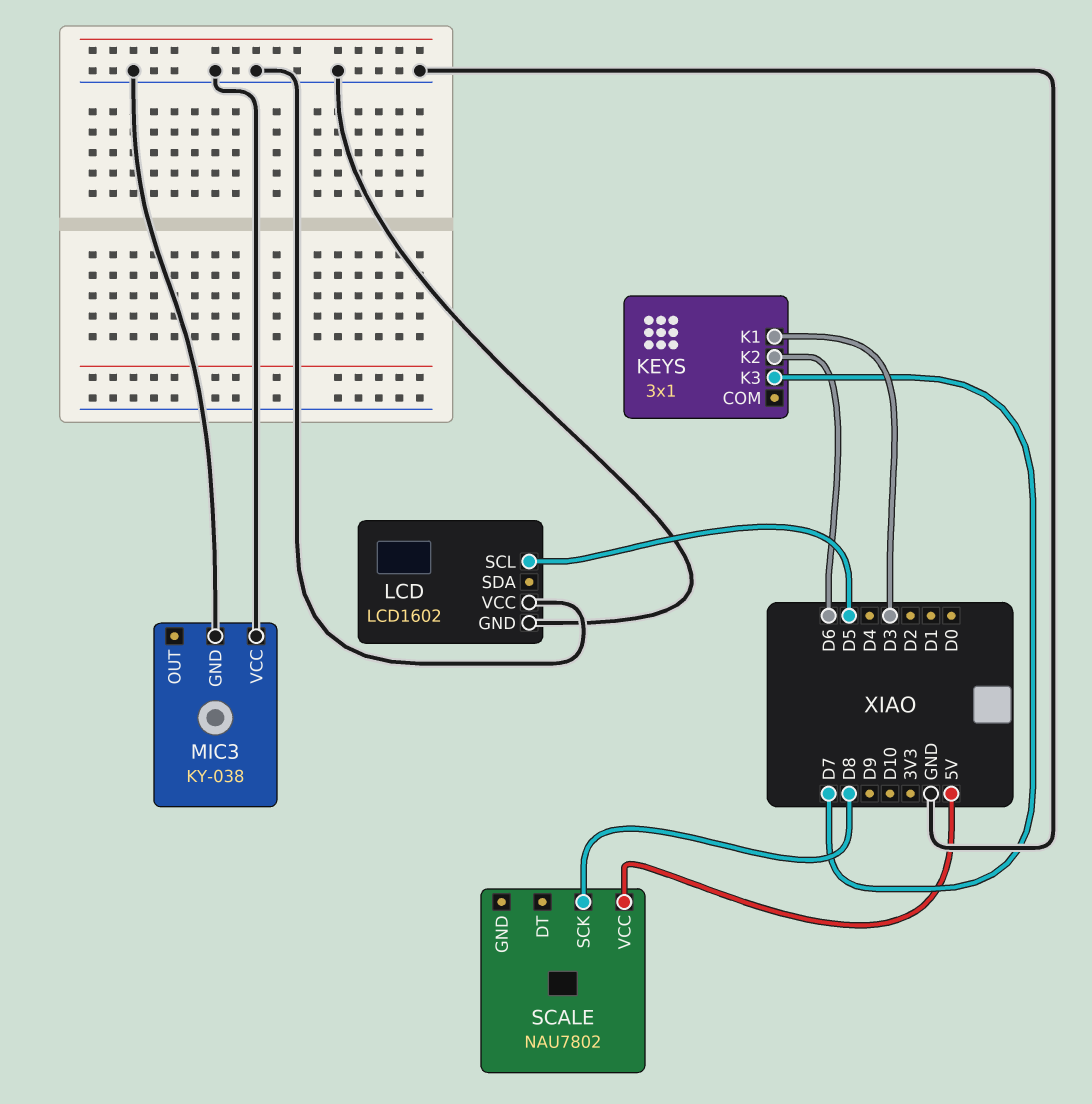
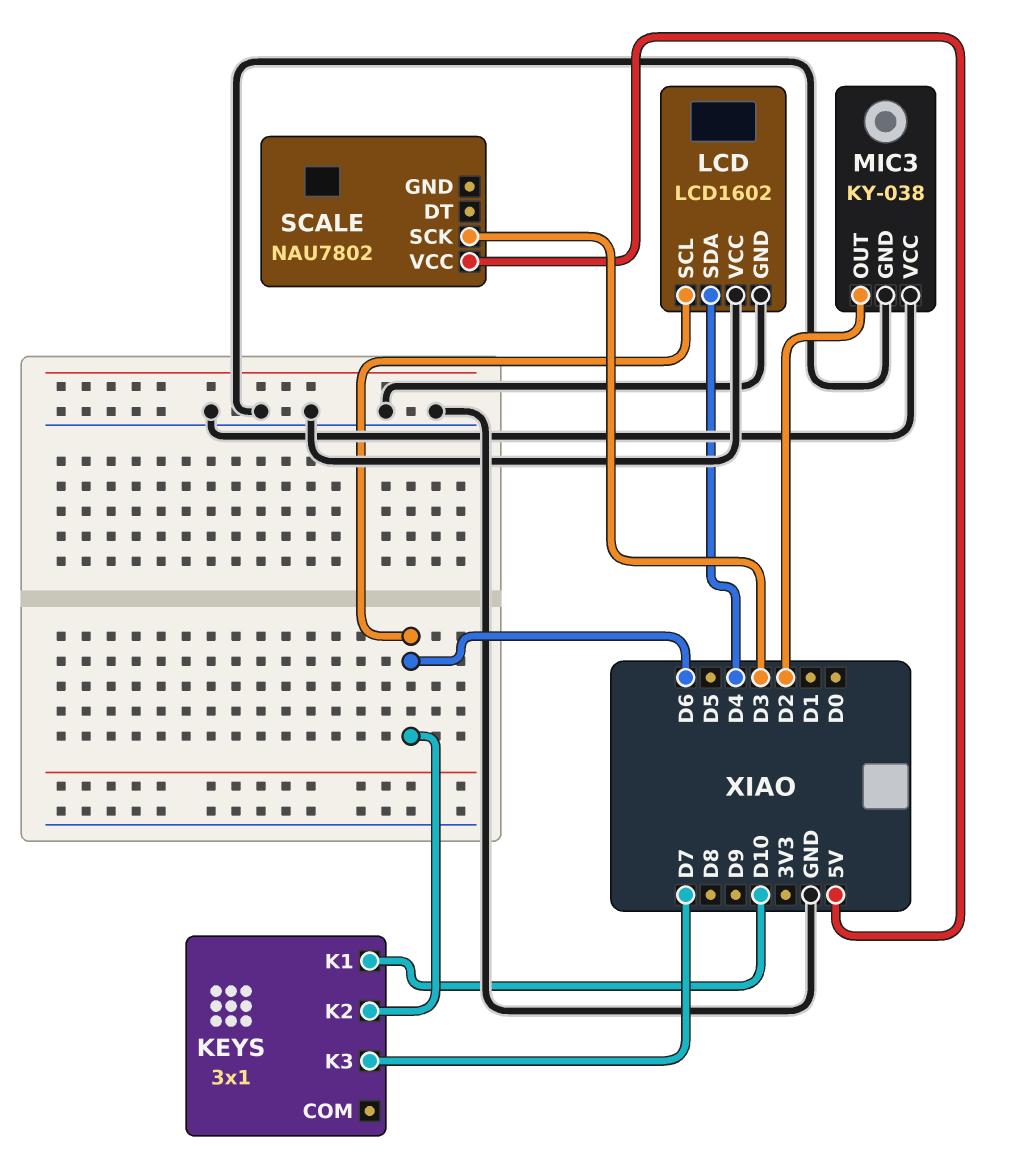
KEYS pin K1: D3 -> D10
LCD pin SCL: D5 -> D6
LCD pin SDA: none -> D4
MIC3 pin OUT: none -> D2
SCALE pin SCK: D8 -> D3

